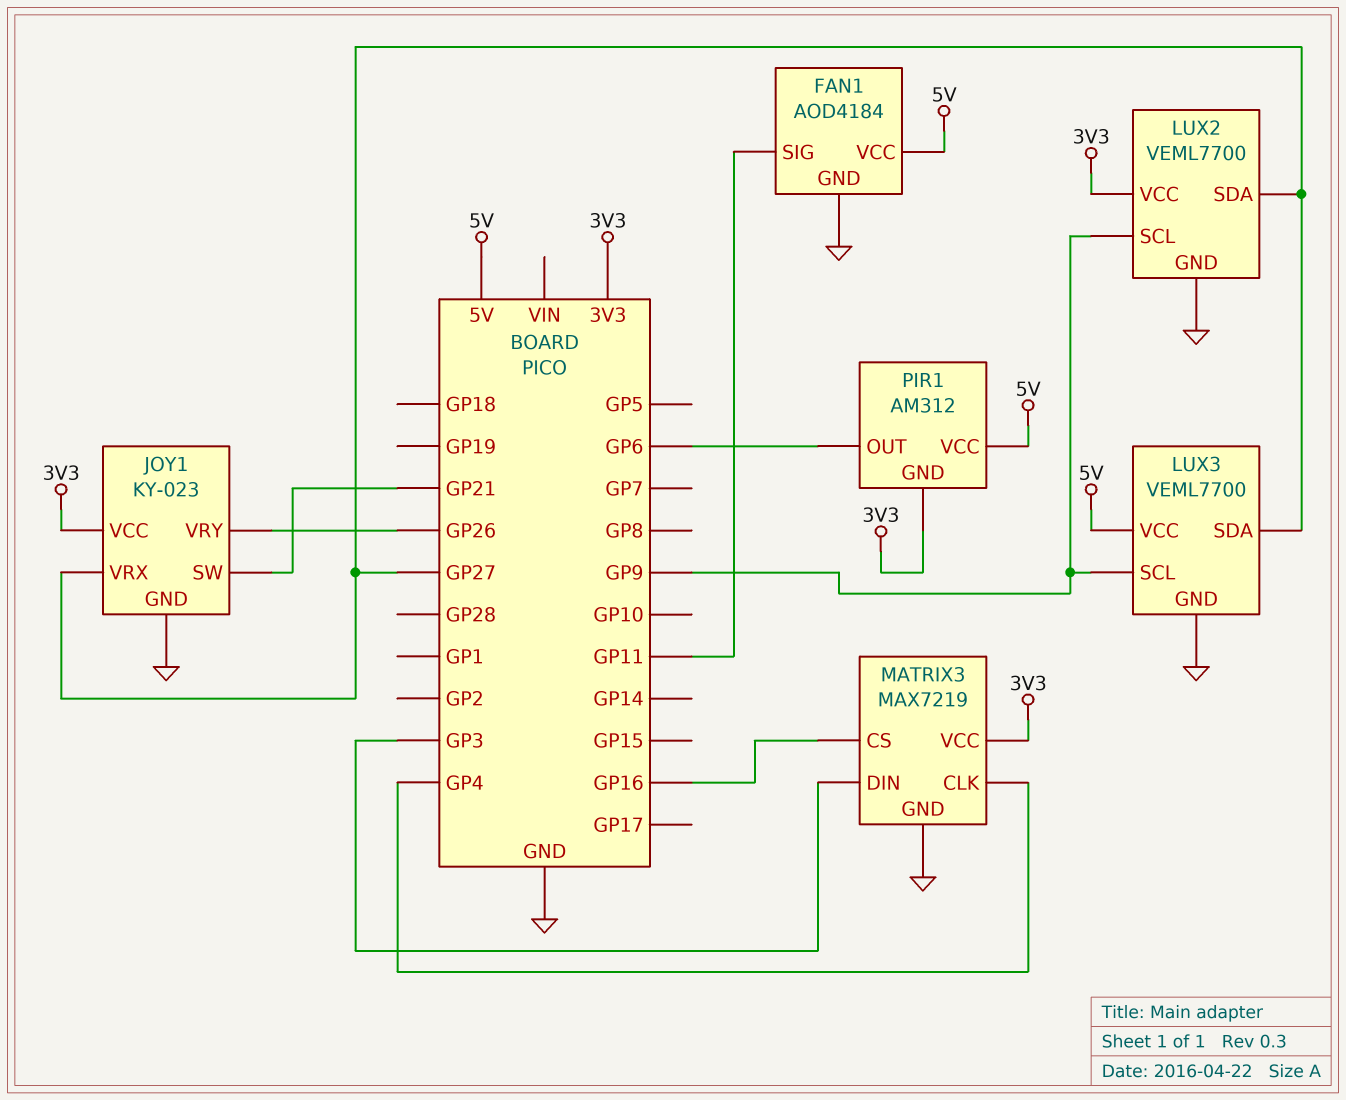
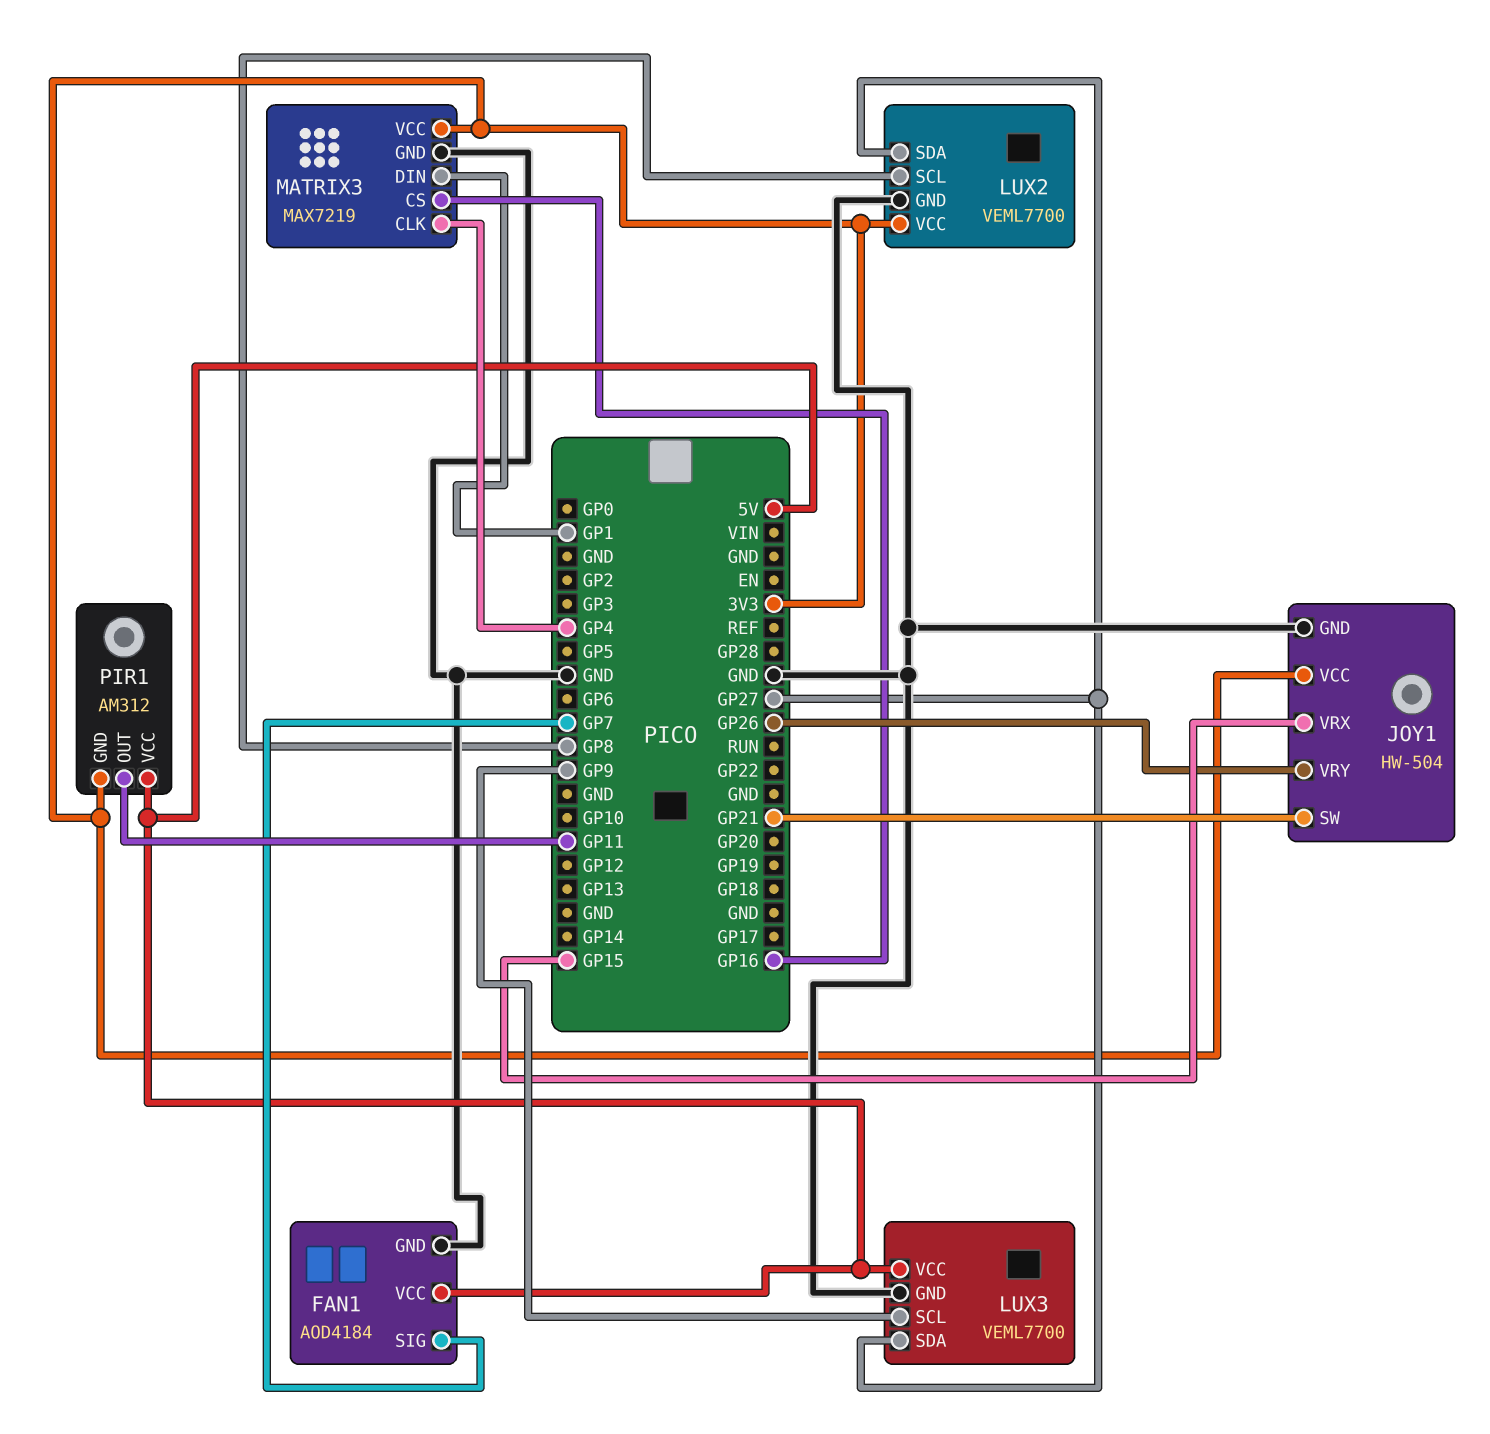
FAN1 pin SIG: GP11 -> GP7
JOY1: KY-023 -> HW-504
JOY1 pin VRX: GP27 -> GP15
LUX2 pin SCL: GP9 -> GP8
MATRIX3 pin DIN: GP3 -> GP1
PIR1 pin OUT: GP6 -> GP11

